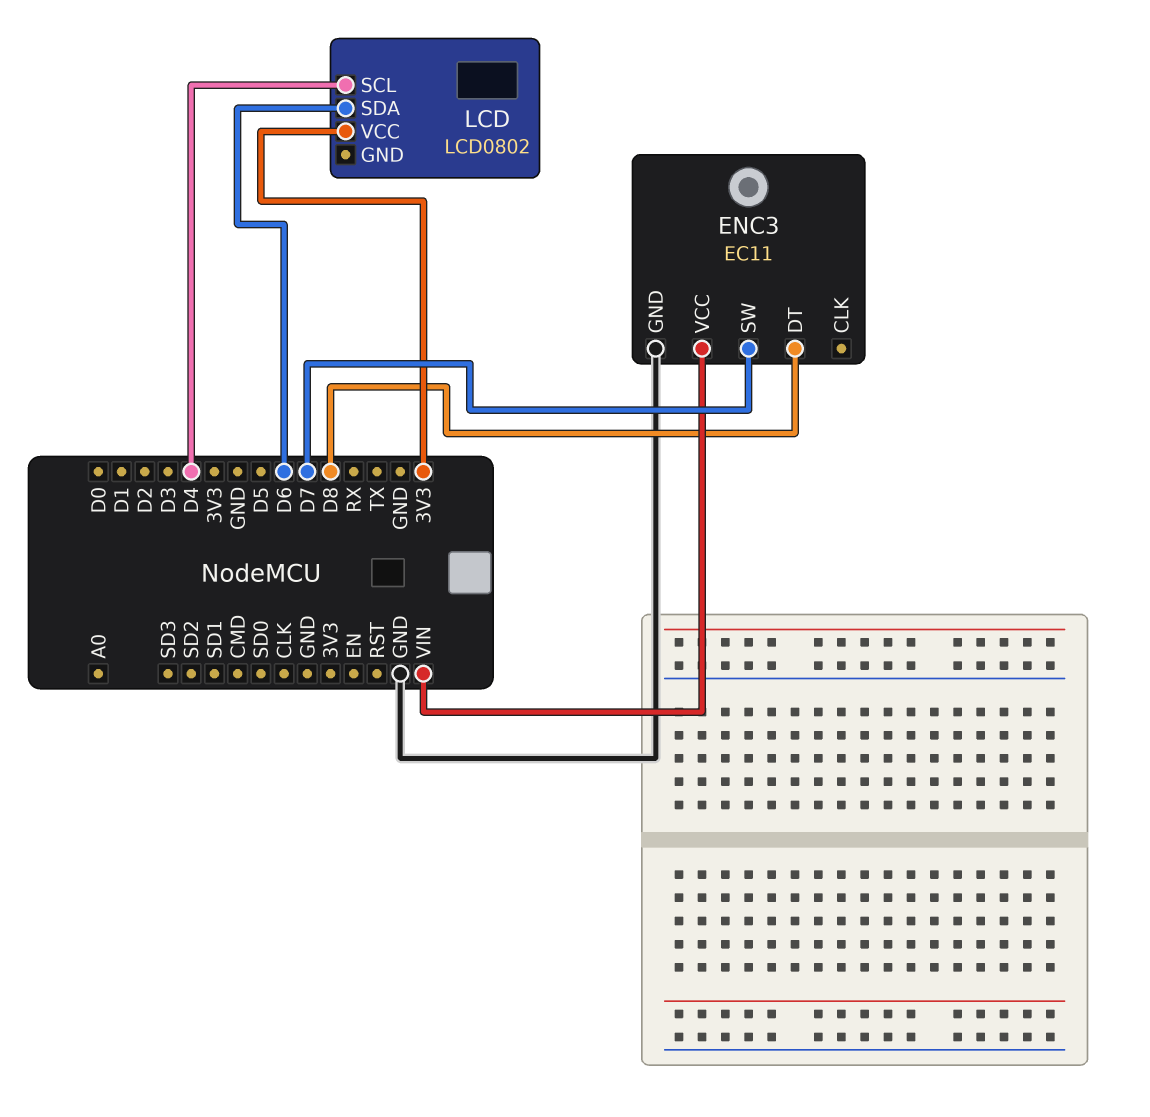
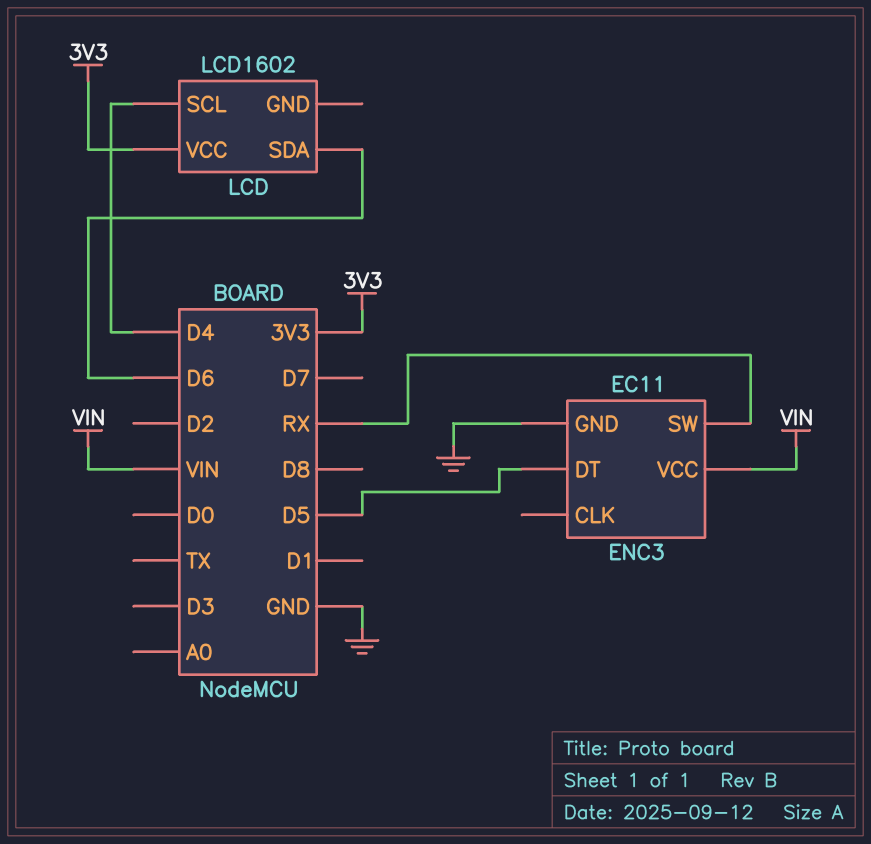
ENC3 pin DT: D8 -> D5
ENC3 pin SW: D7 -> RX
LCD: LCD0802 -> LCD1602

